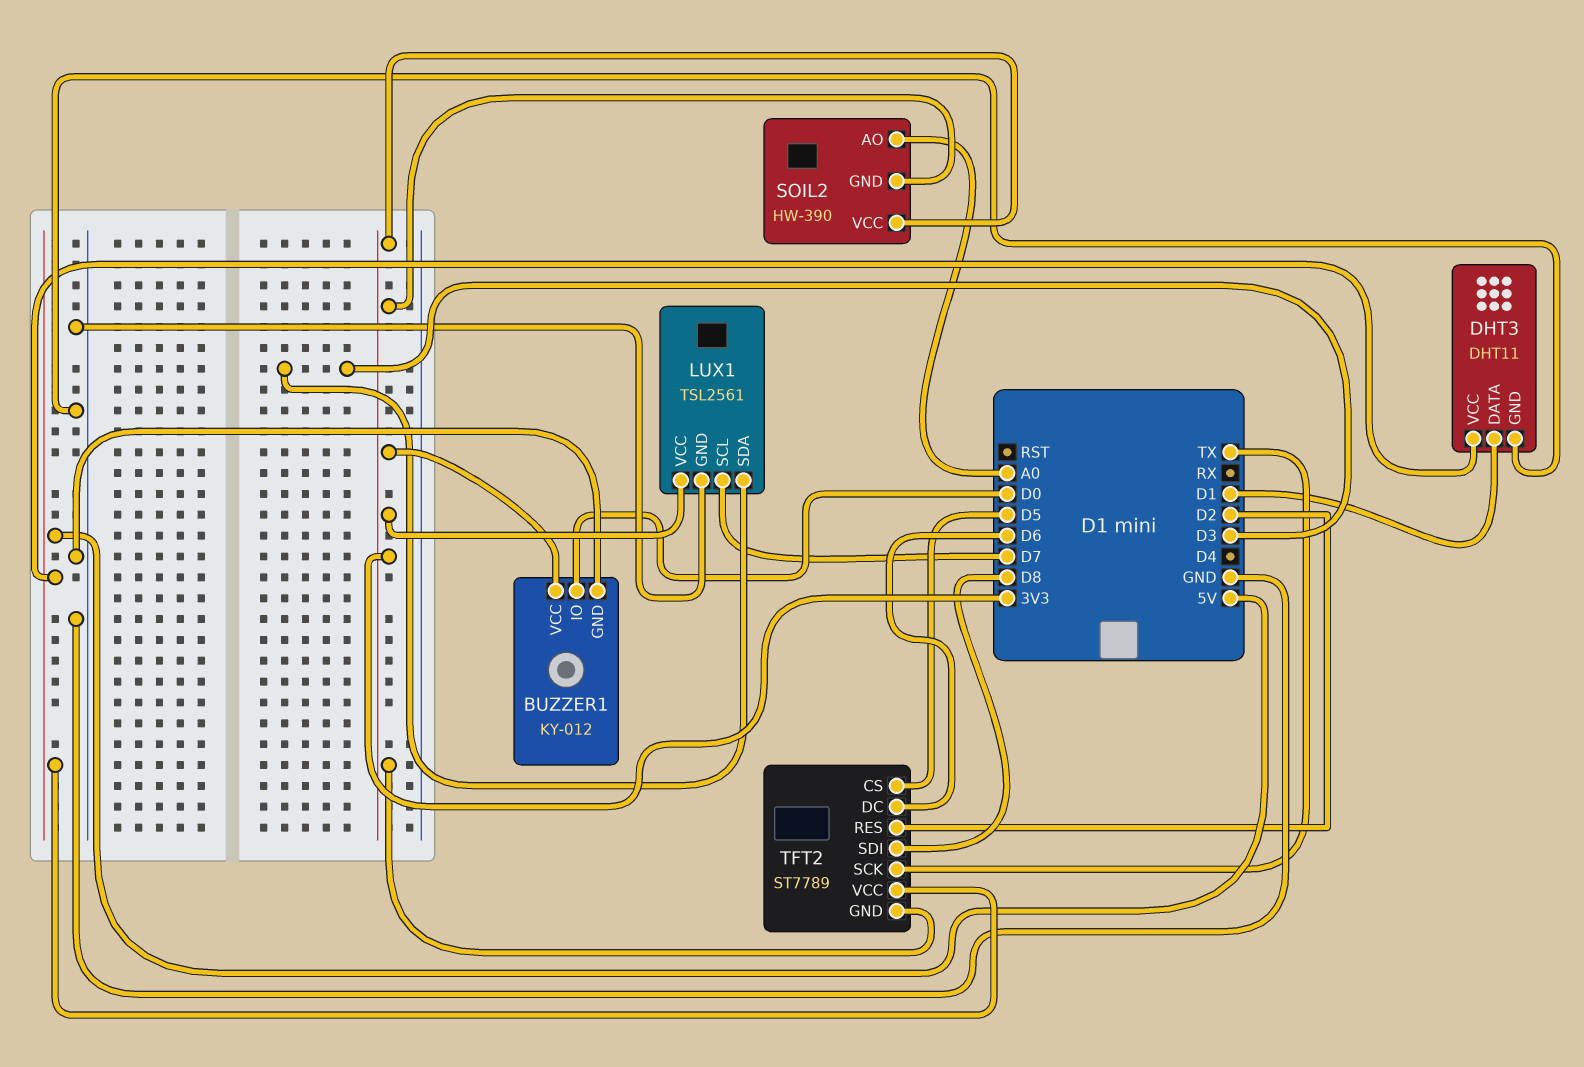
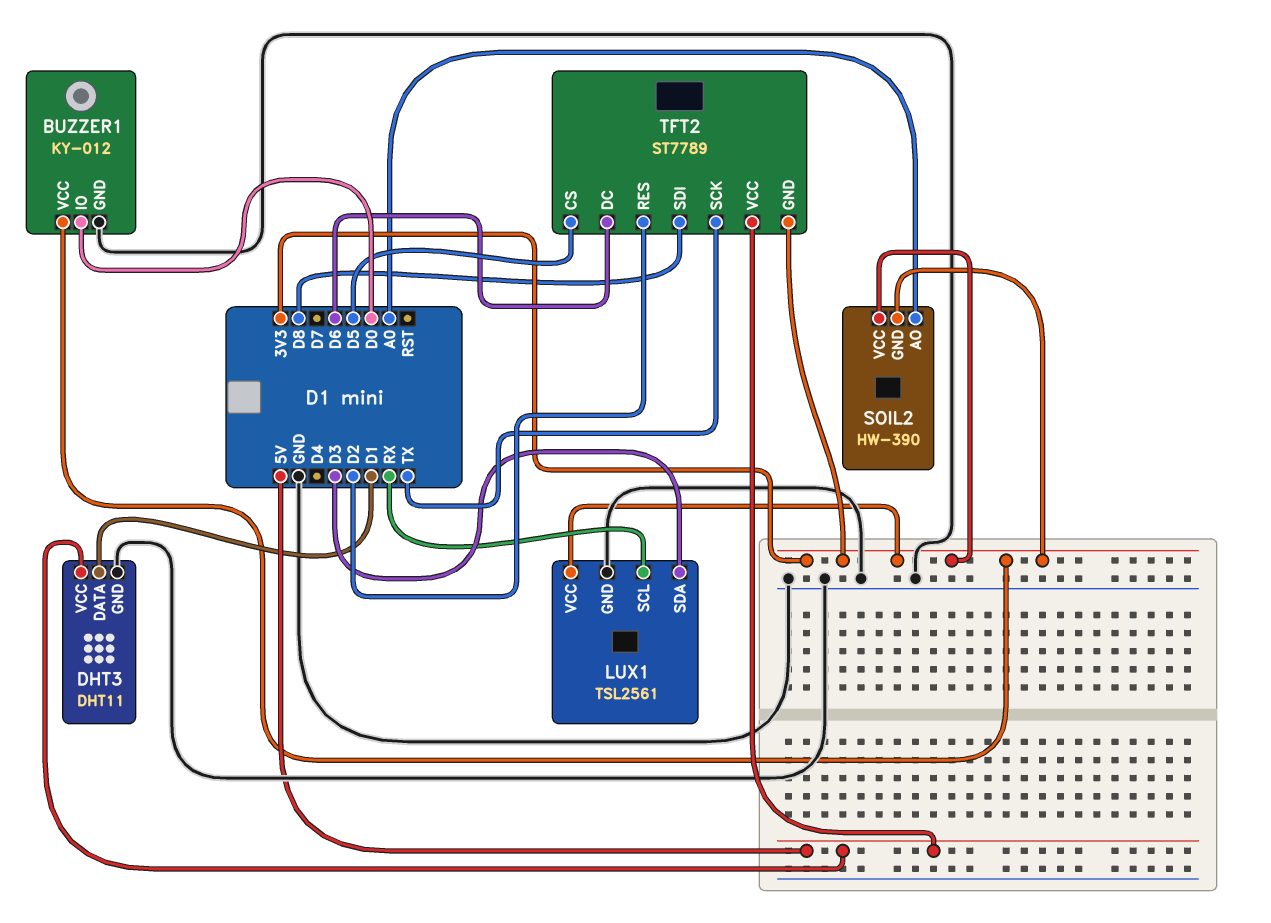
LUX1 pin SCL: D7 -> RX

